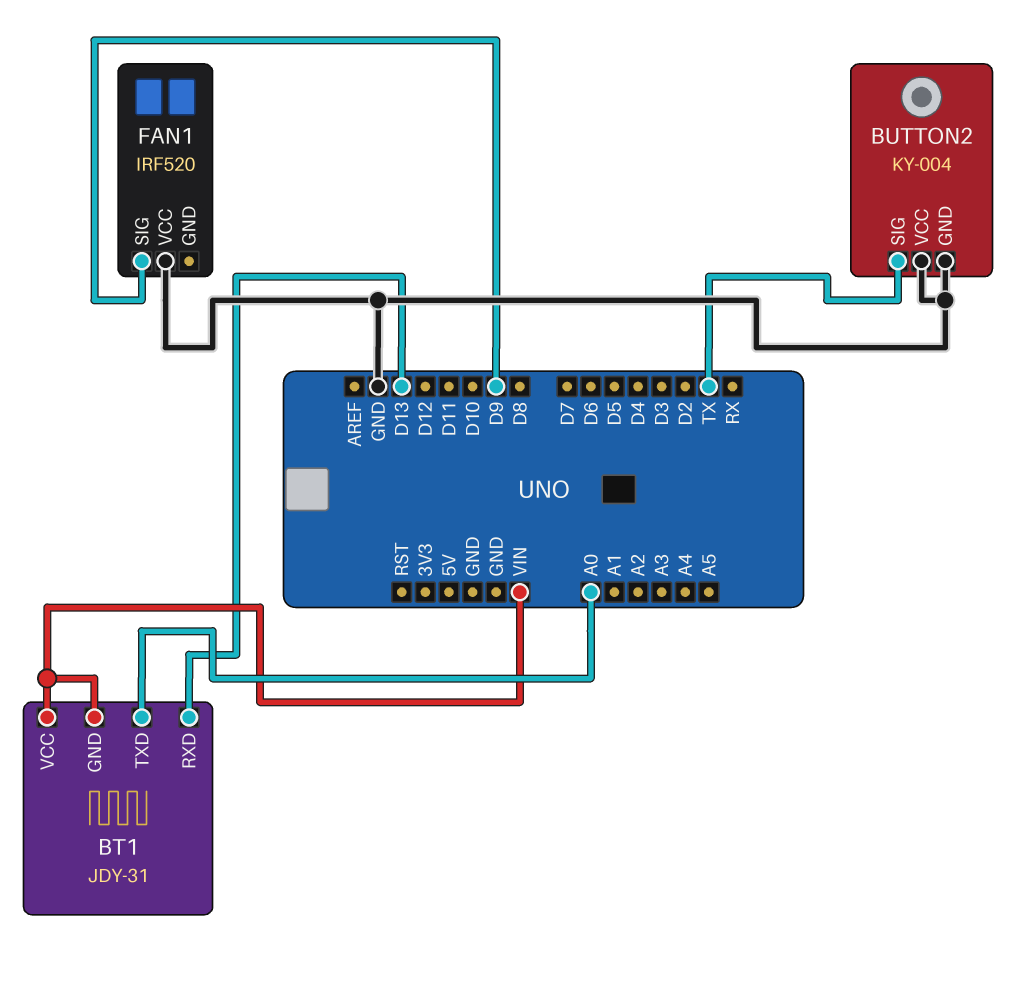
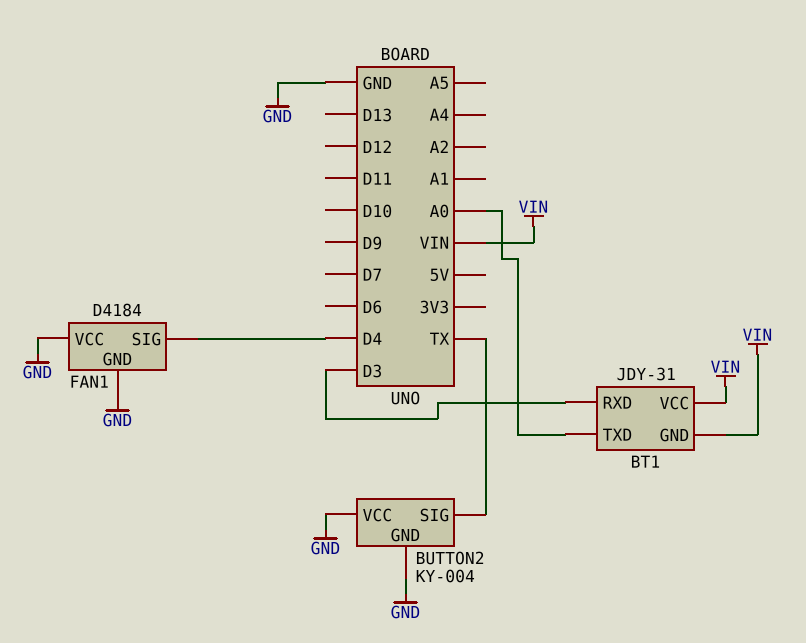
BT1 pin RXD: D13 -> D3
FAN1: IRF520 -> D4184
FAN1 pin GND: none -> GND
FAN1 pin SIG: D9 -> D4

